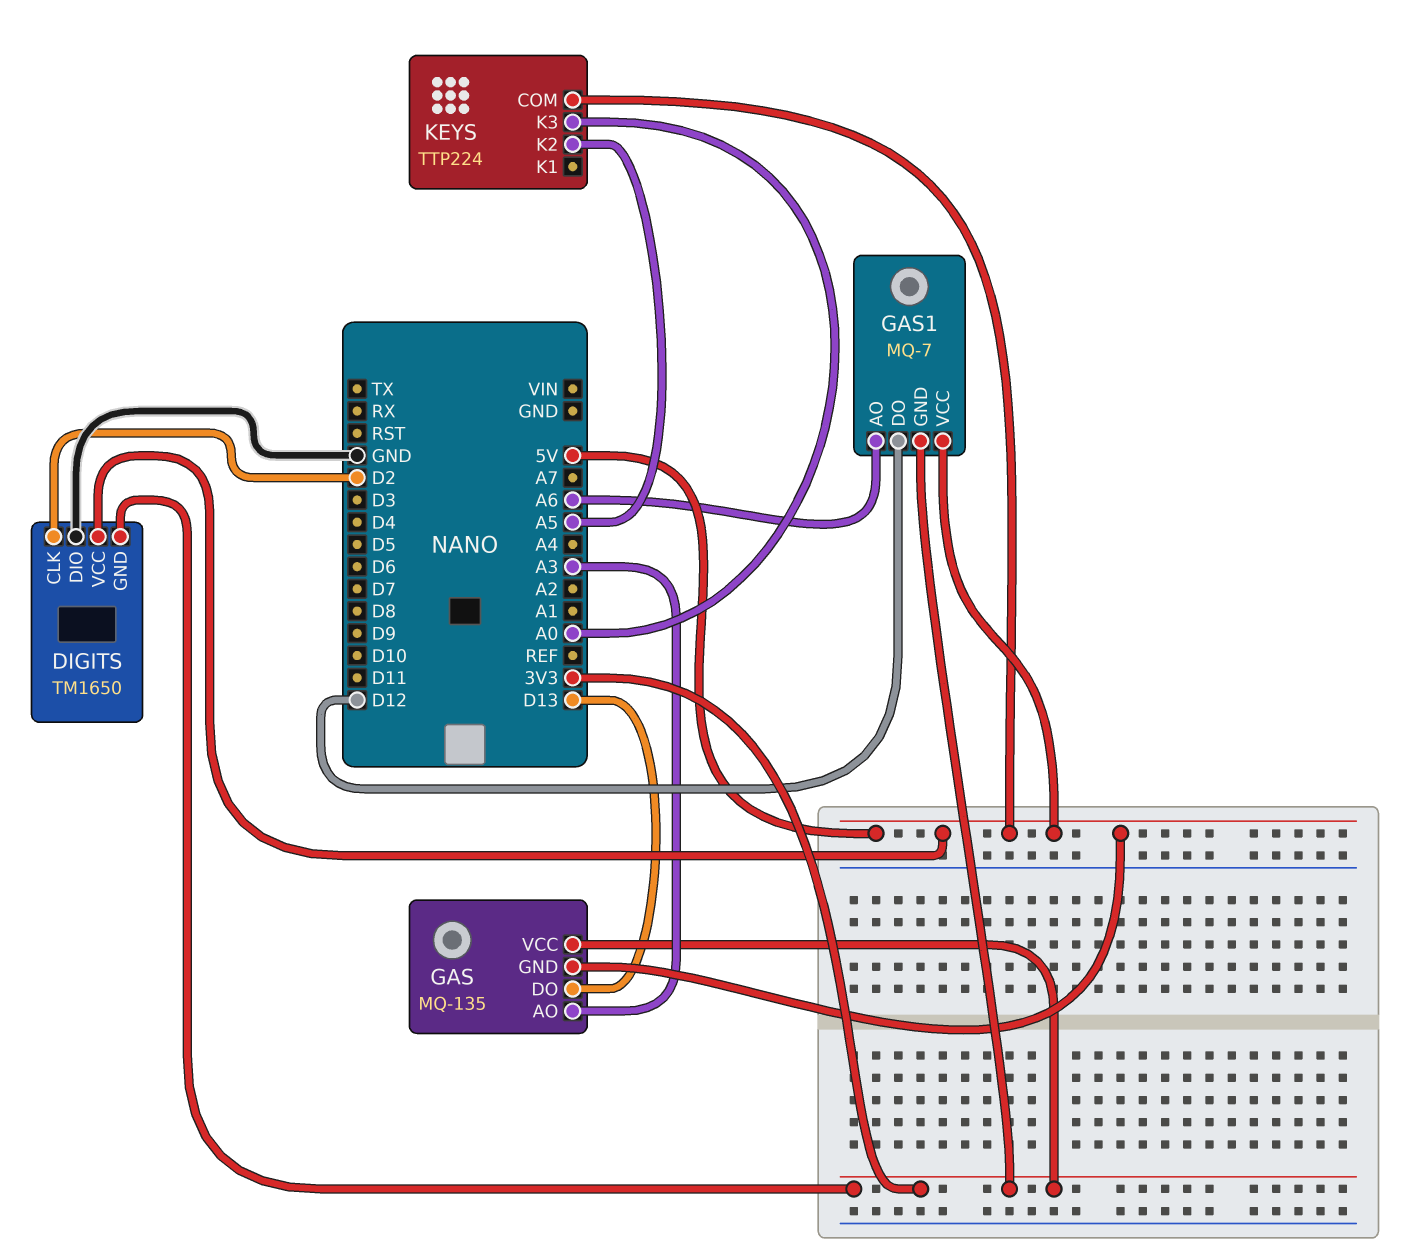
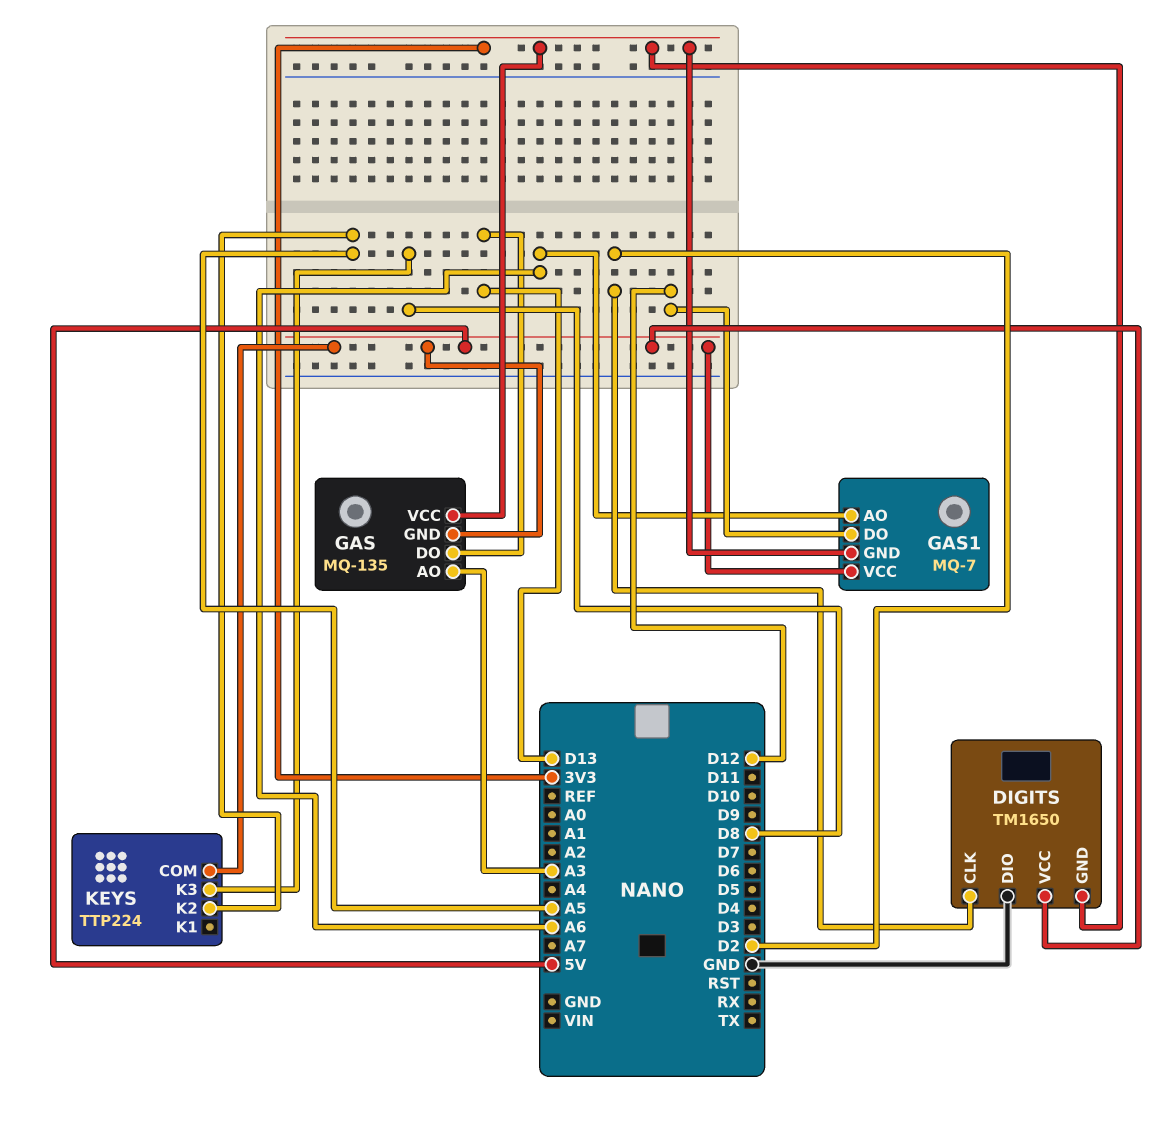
KEYS pin K3: A0 -> D8

